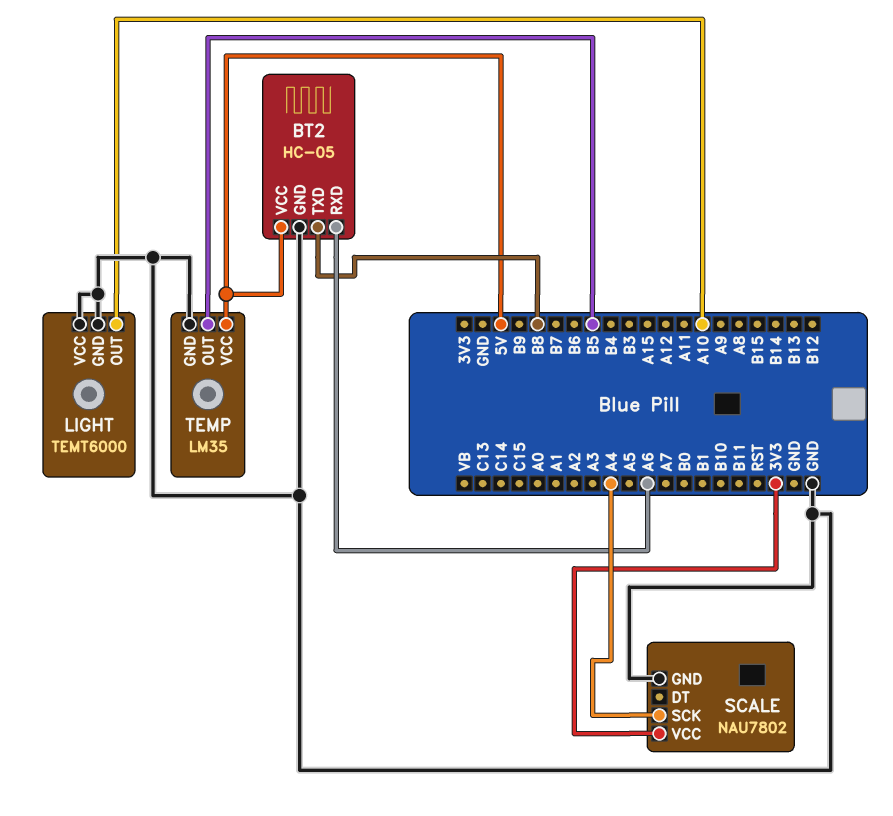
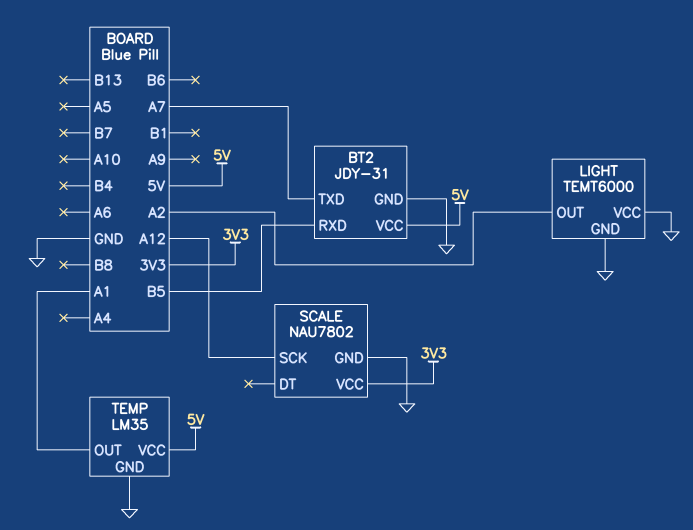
BT2: HC-05 -> JDY-31
BT2 pin RXD: A6 -> B5
BT2 pin TXD: B8 -> A7
LIGHT pin OUT: A10 -> A2
SCALE pin SCK: A4 -> A12
TEMP pin OUT: B5 -> A1

